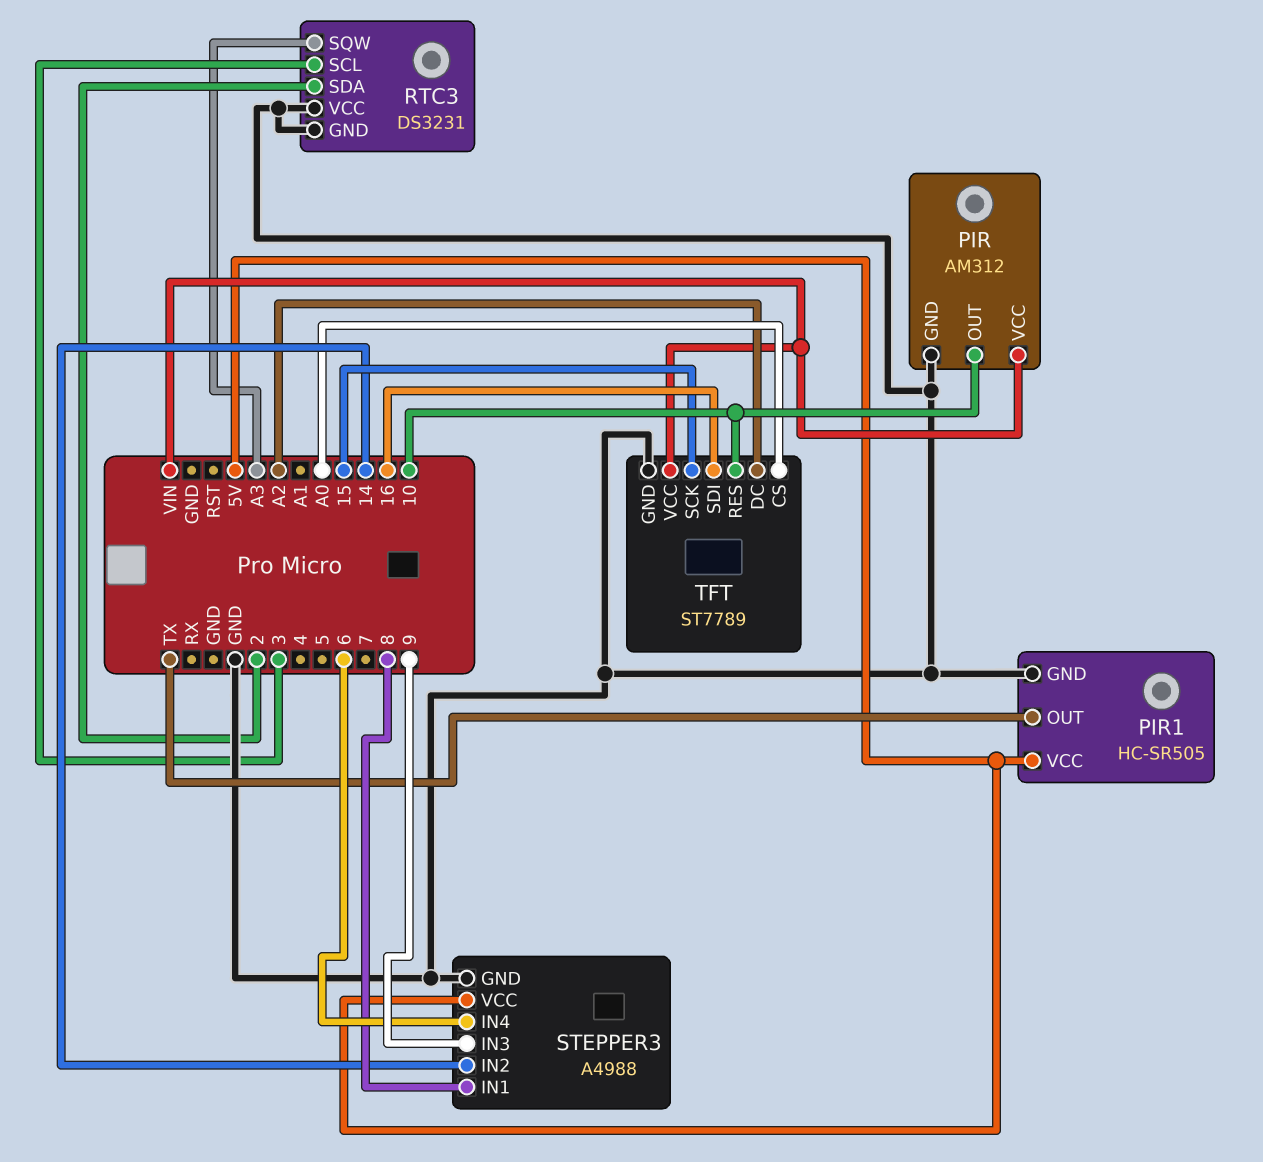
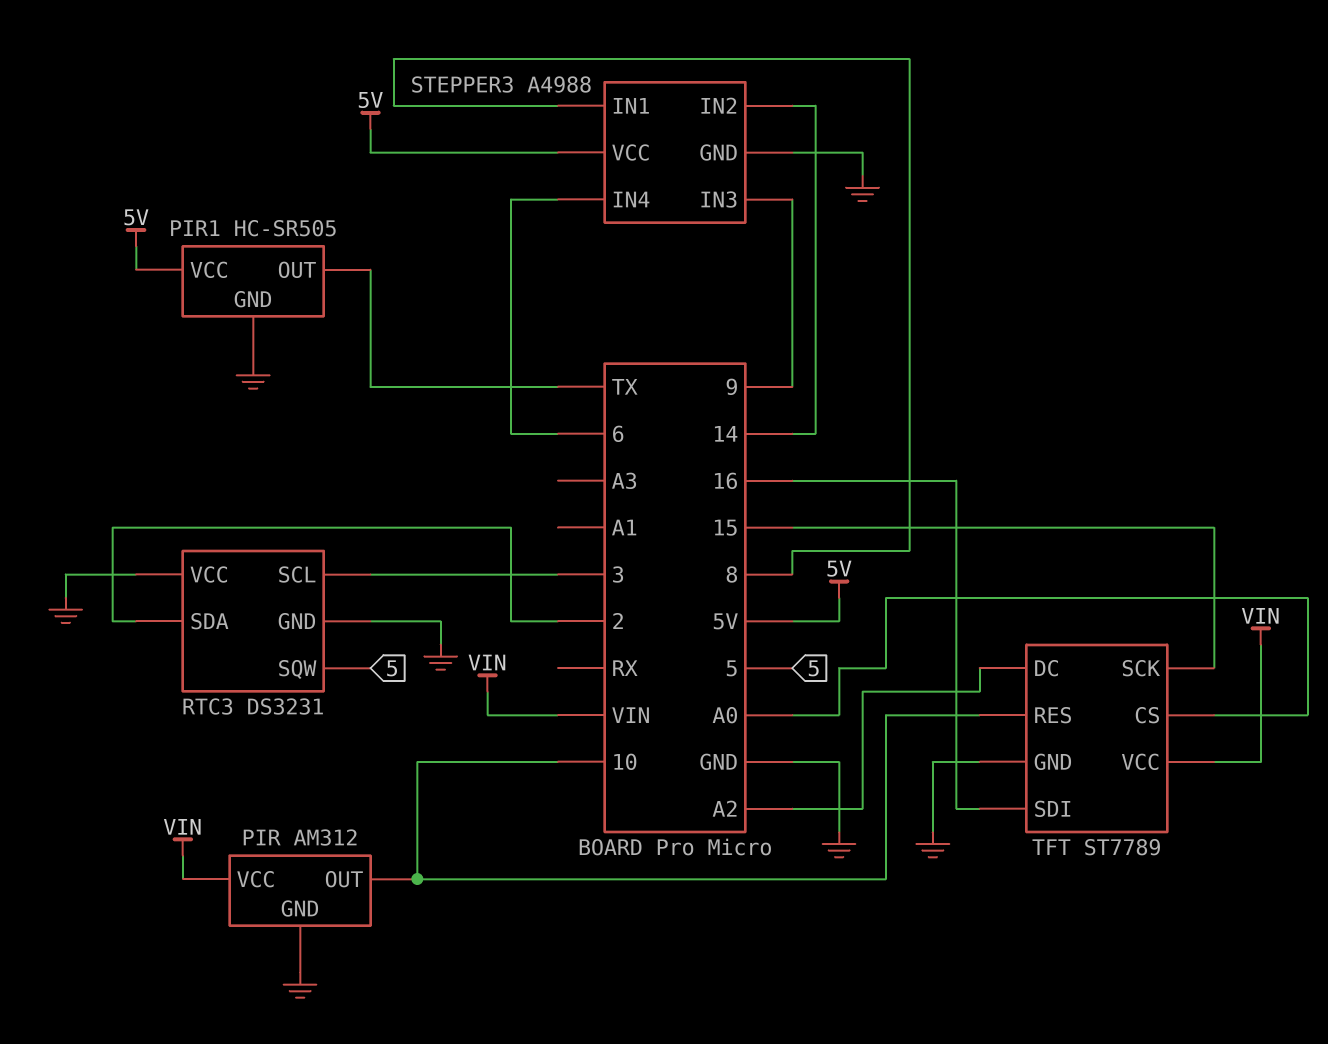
RTC3 pin SQW: A3 -> 5

